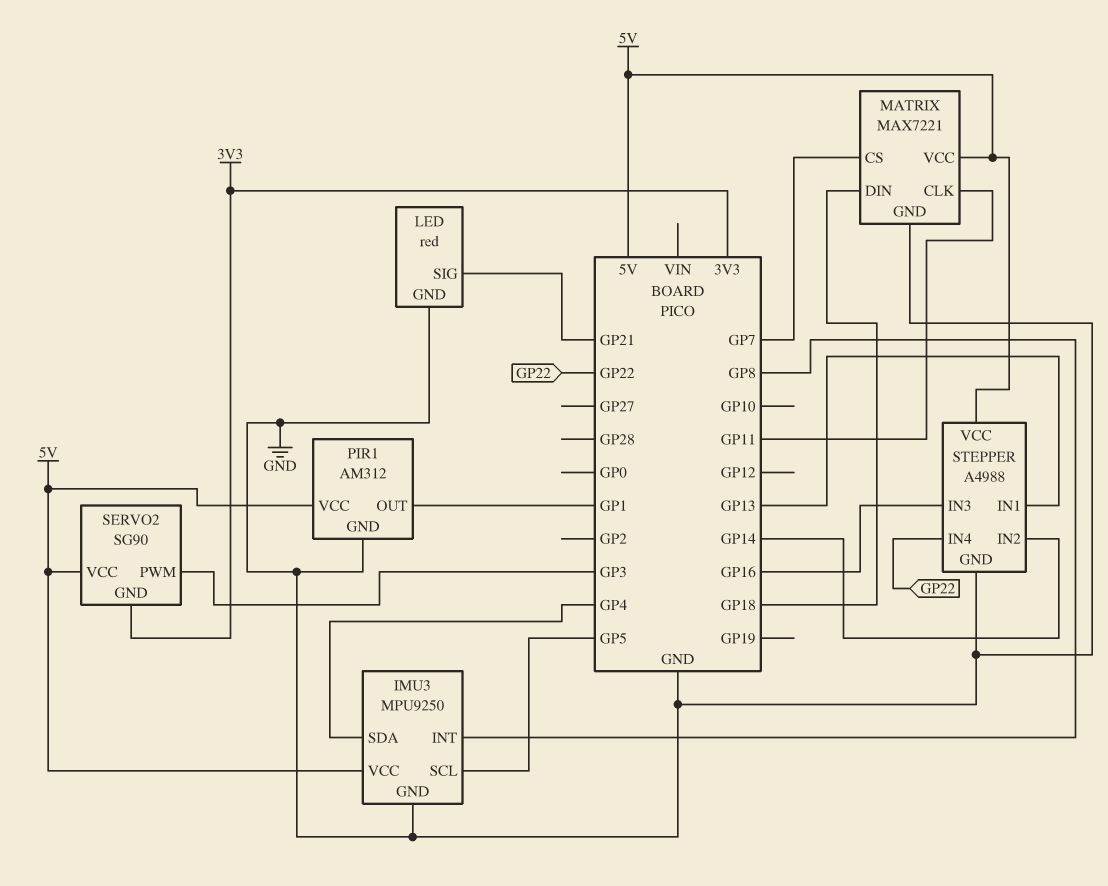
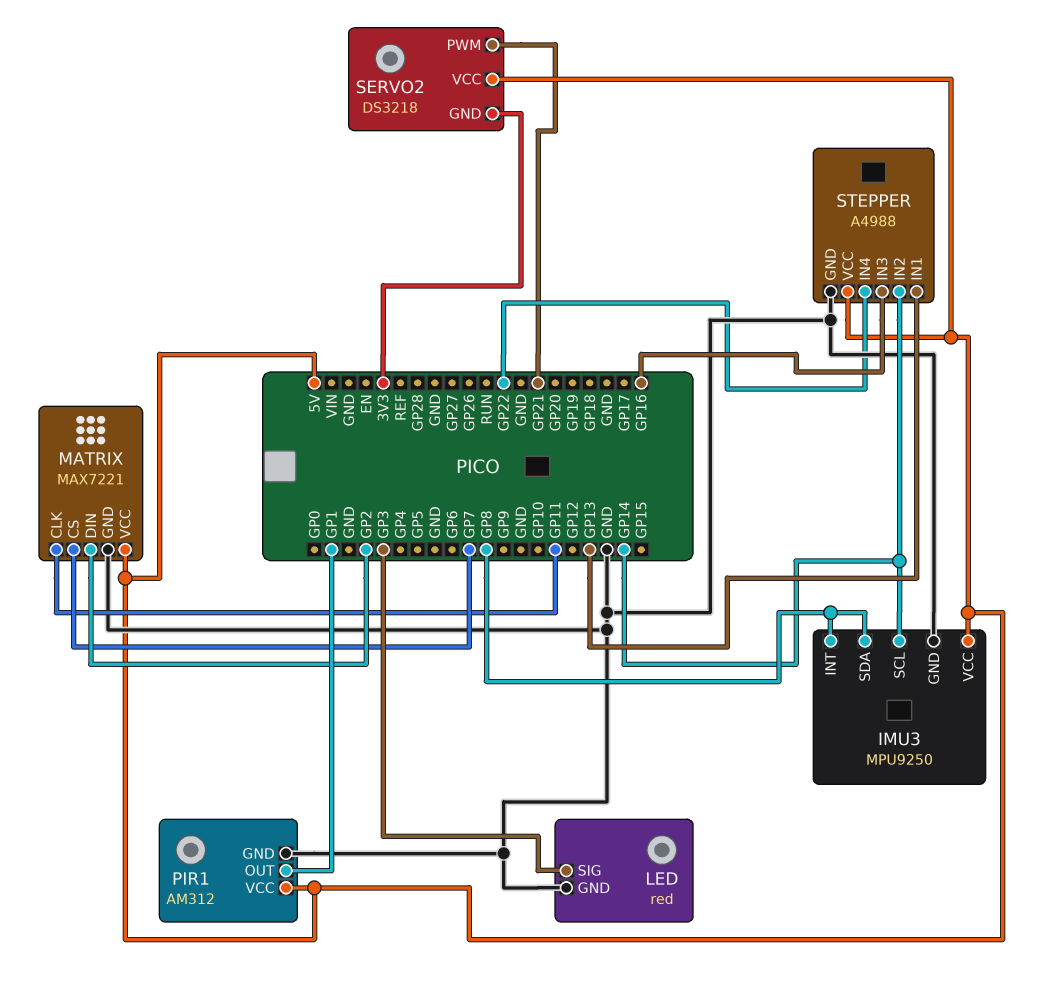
IMU3 pin SCL: GP5 -> GP14
IMU3 pin SDA: GP4 -> GP8
LED pin SIG: GP21 -> GP3
MATRIX pin DIN: GP18 -> GP2
SERVO2: SG90 -> DS3218
SERVO2 pin PWM: GP3 -> GP21

